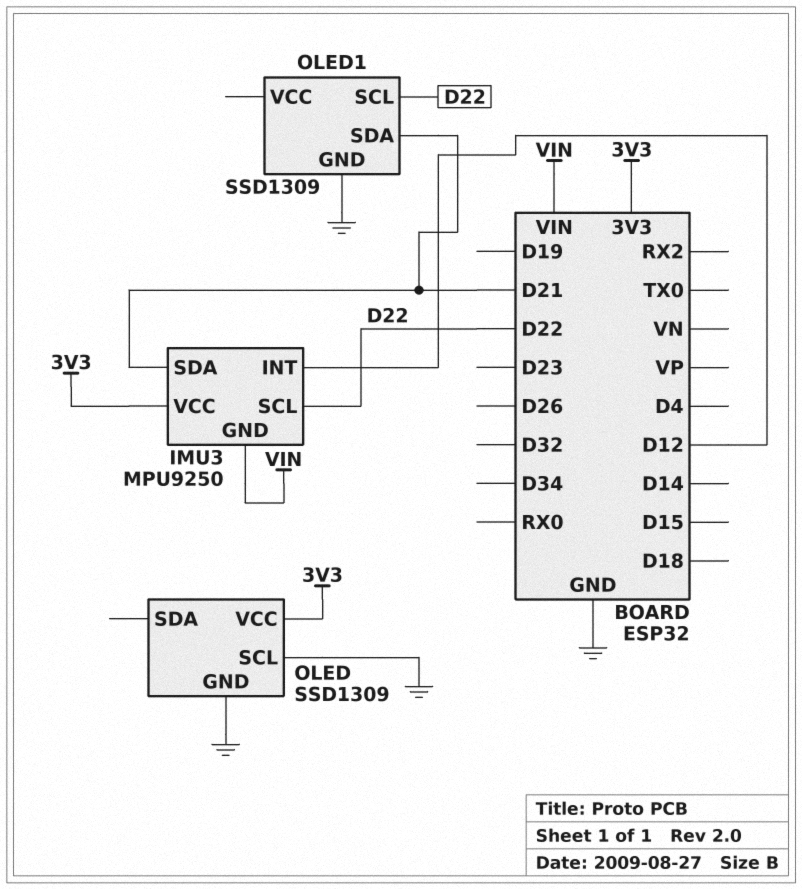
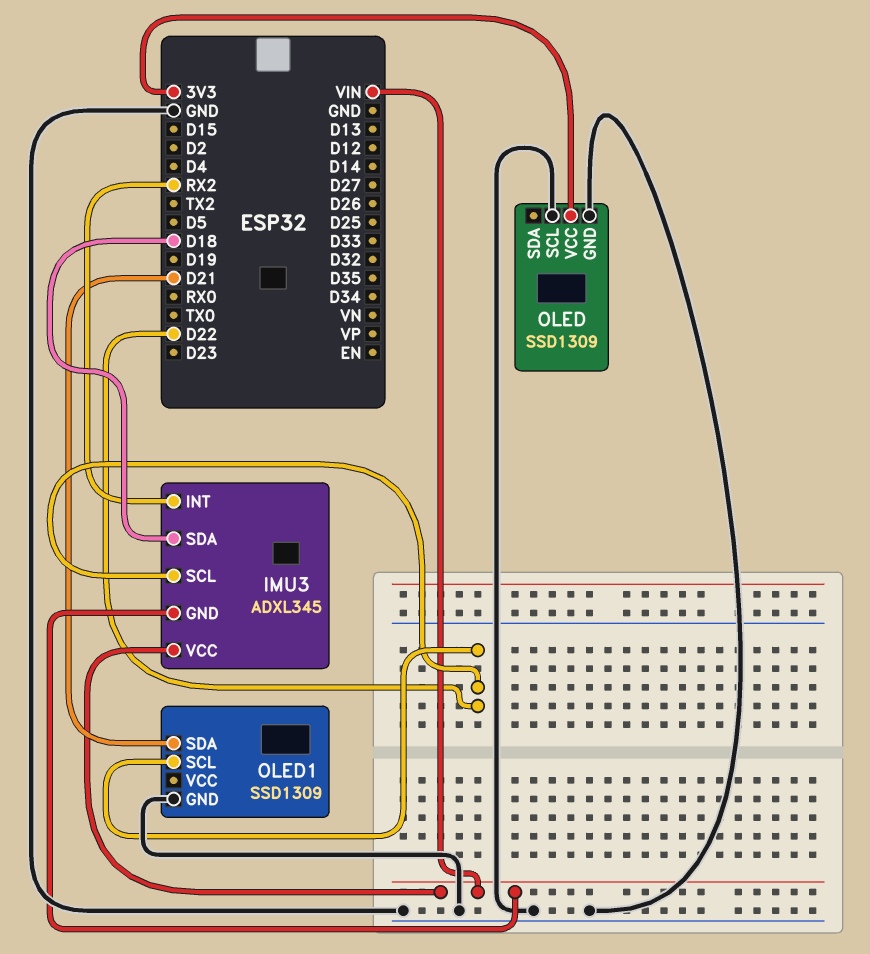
IMU3: MPU9250 -> ADXL345
IMU3 pin INT: D12 -> RX2
IMU3 pin SDA: D21 -> D18
IMU3 pin VCC: 3V3 -> VIN

